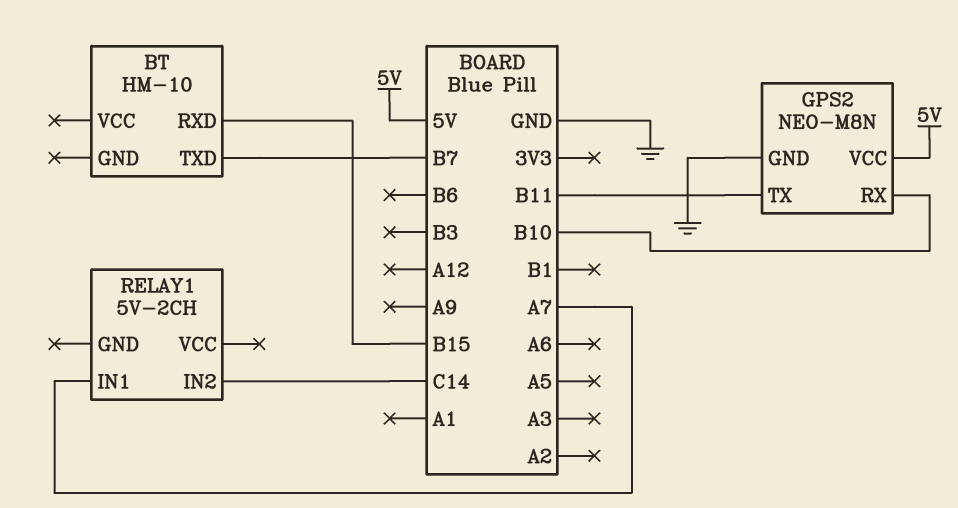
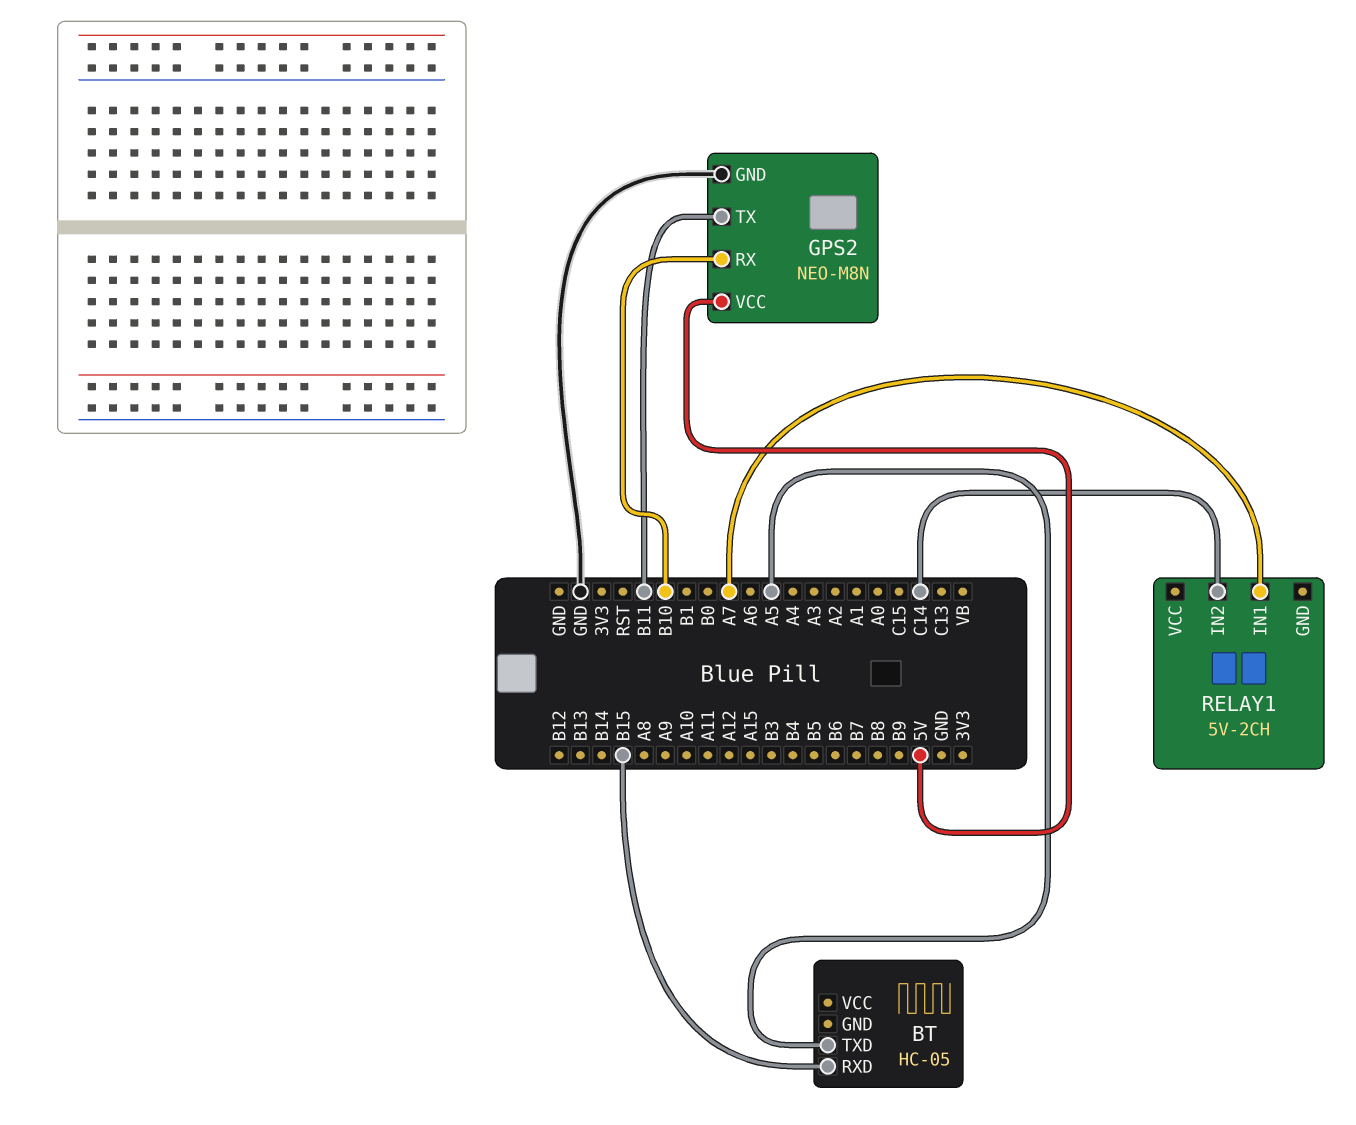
BT: HM-10 -> HC-05
BT pin TXD: B7 -> A5

